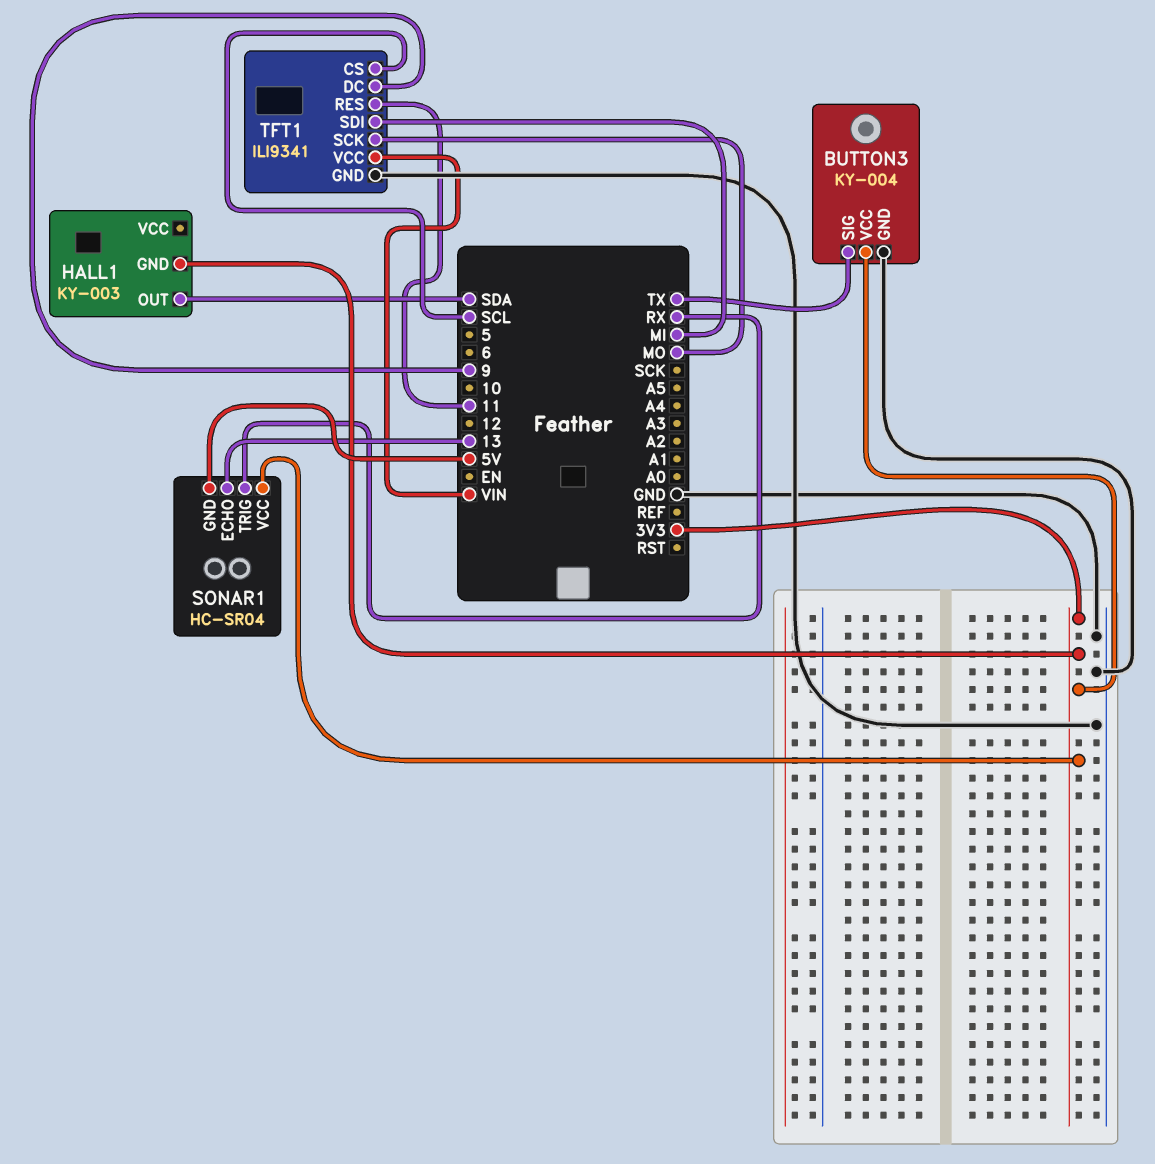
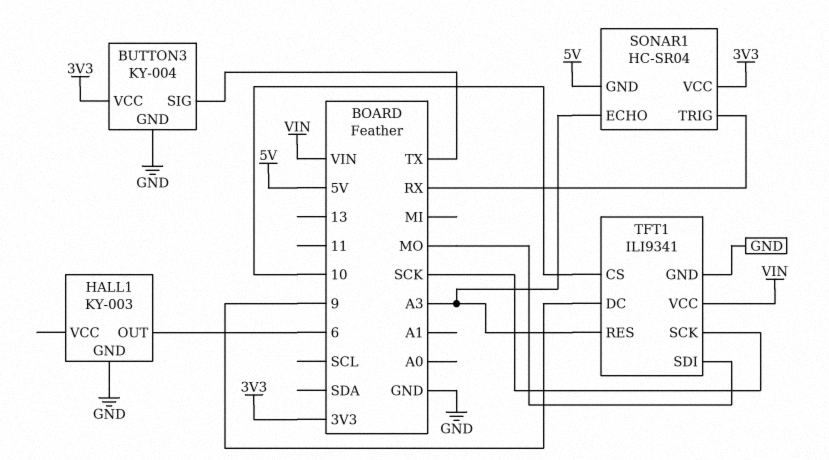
HALL1 pin GND: 3V3 -> GND
HALL1 pin OUT: SDA -> 6
SONAR1 pin ECHO: 13 -> A3
TFT1 pin CS: SCL -> 10
TFT1 pin RES: 11 -> A3
TFT1 pin SCK: MO -> SCK
TFT1 pin SDI: MI -> MO

